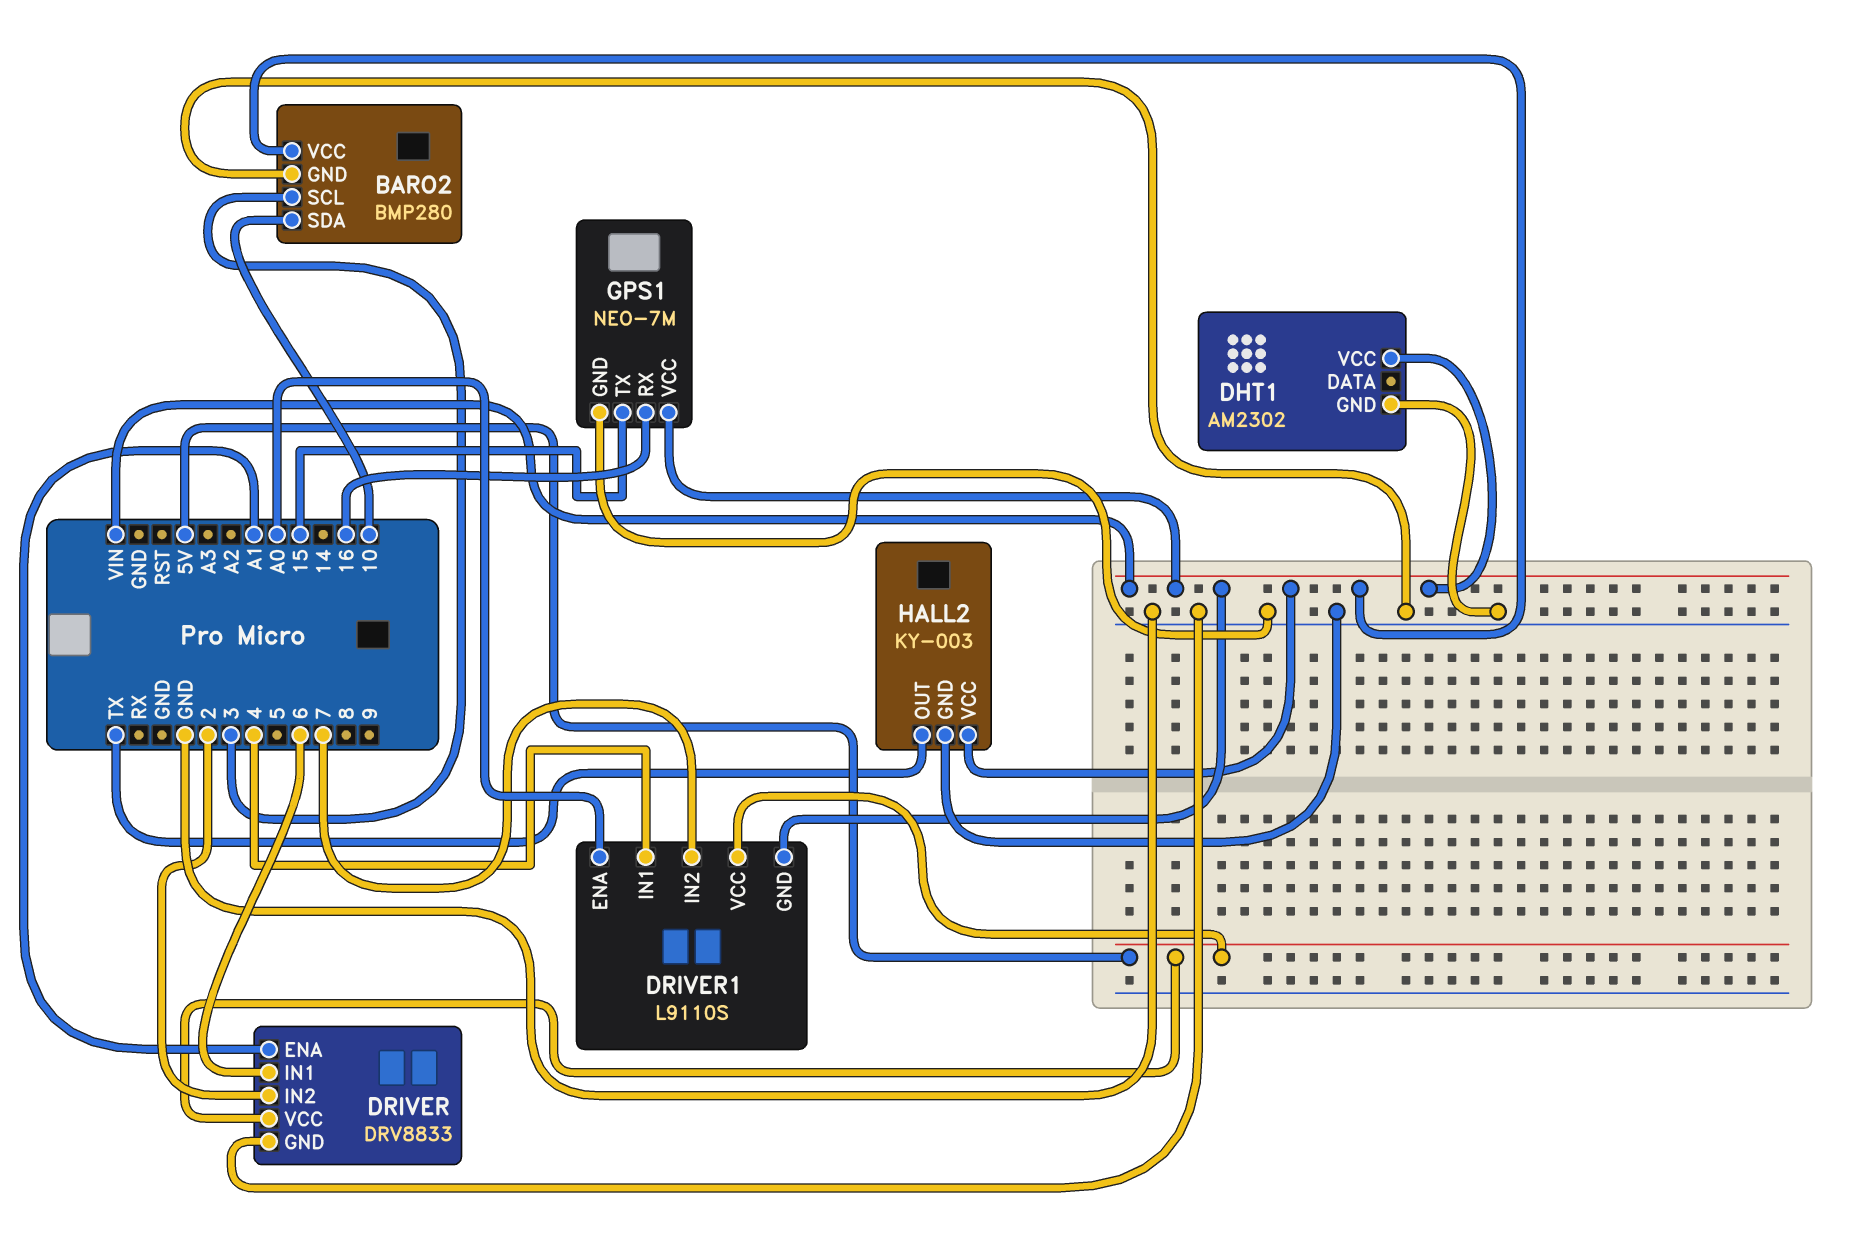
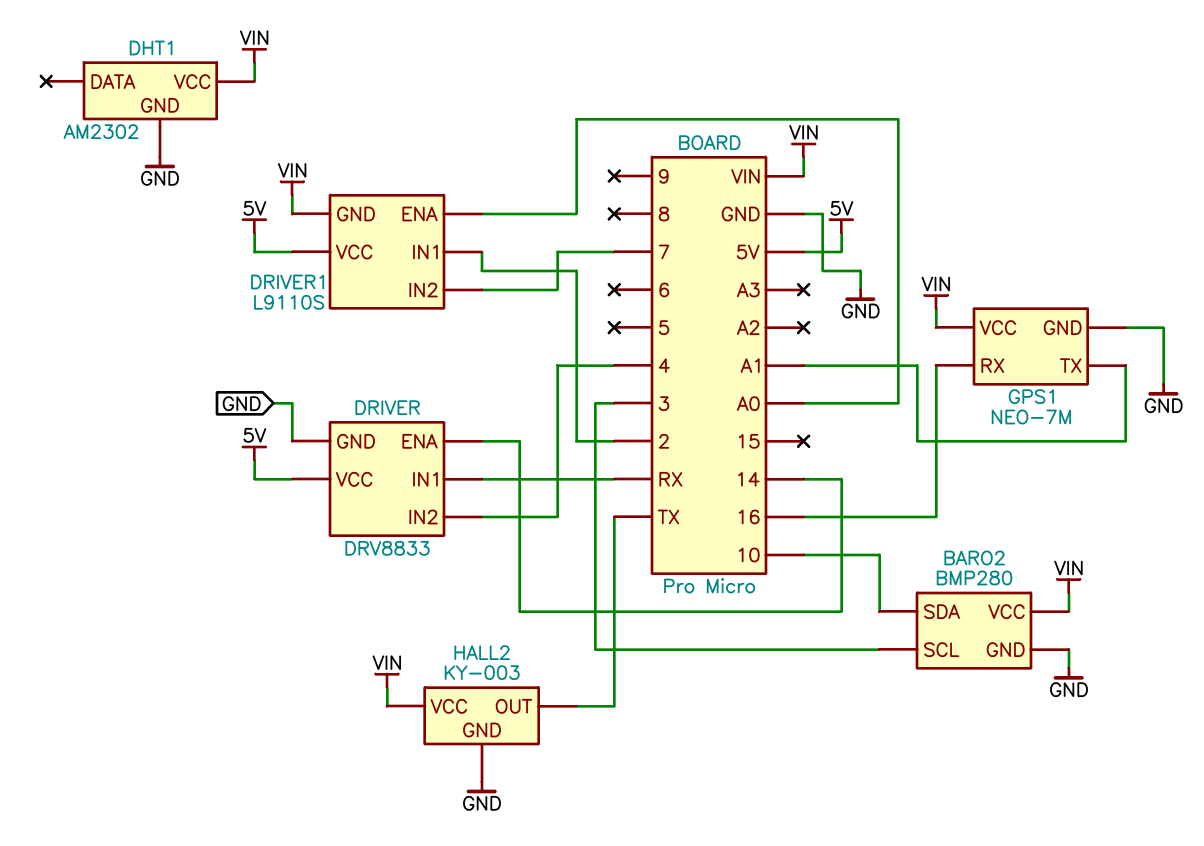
DRIVER pin ENA: A1 -> 14
DRIVER pin IN1: 6 -> RX
DRIVER pin IN2: 2 -> 4
DRIVER1 pin IN1: 4 -> 2
GPS1 pin TX: 15 -> A1

